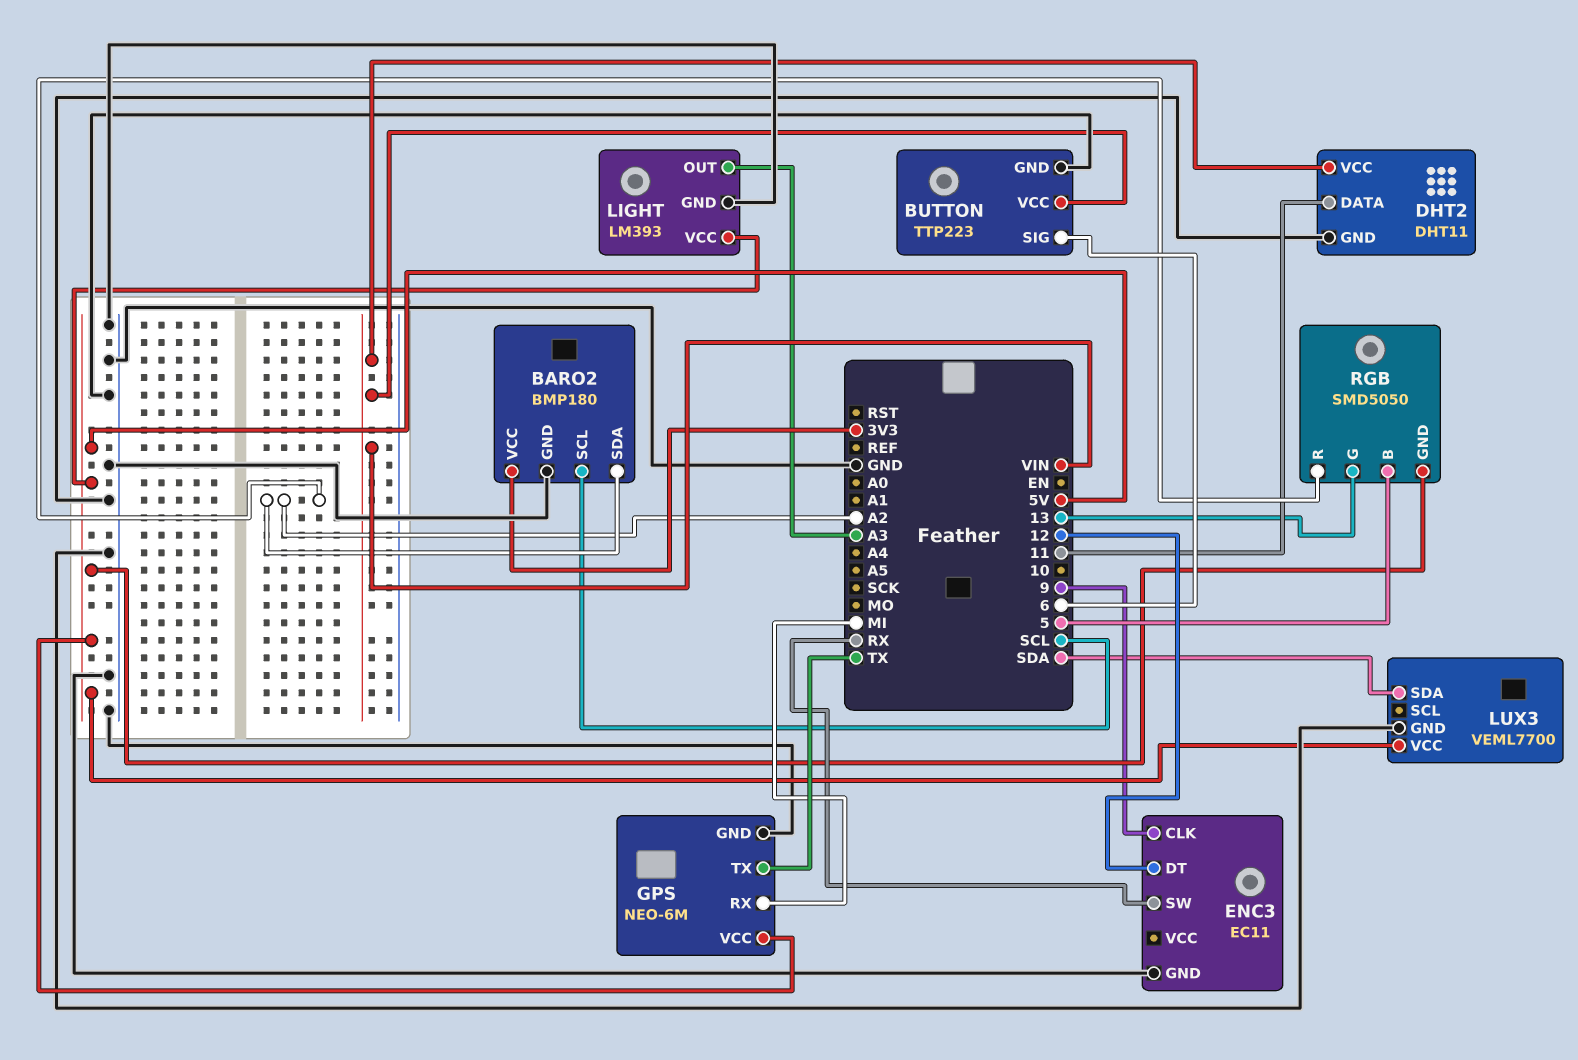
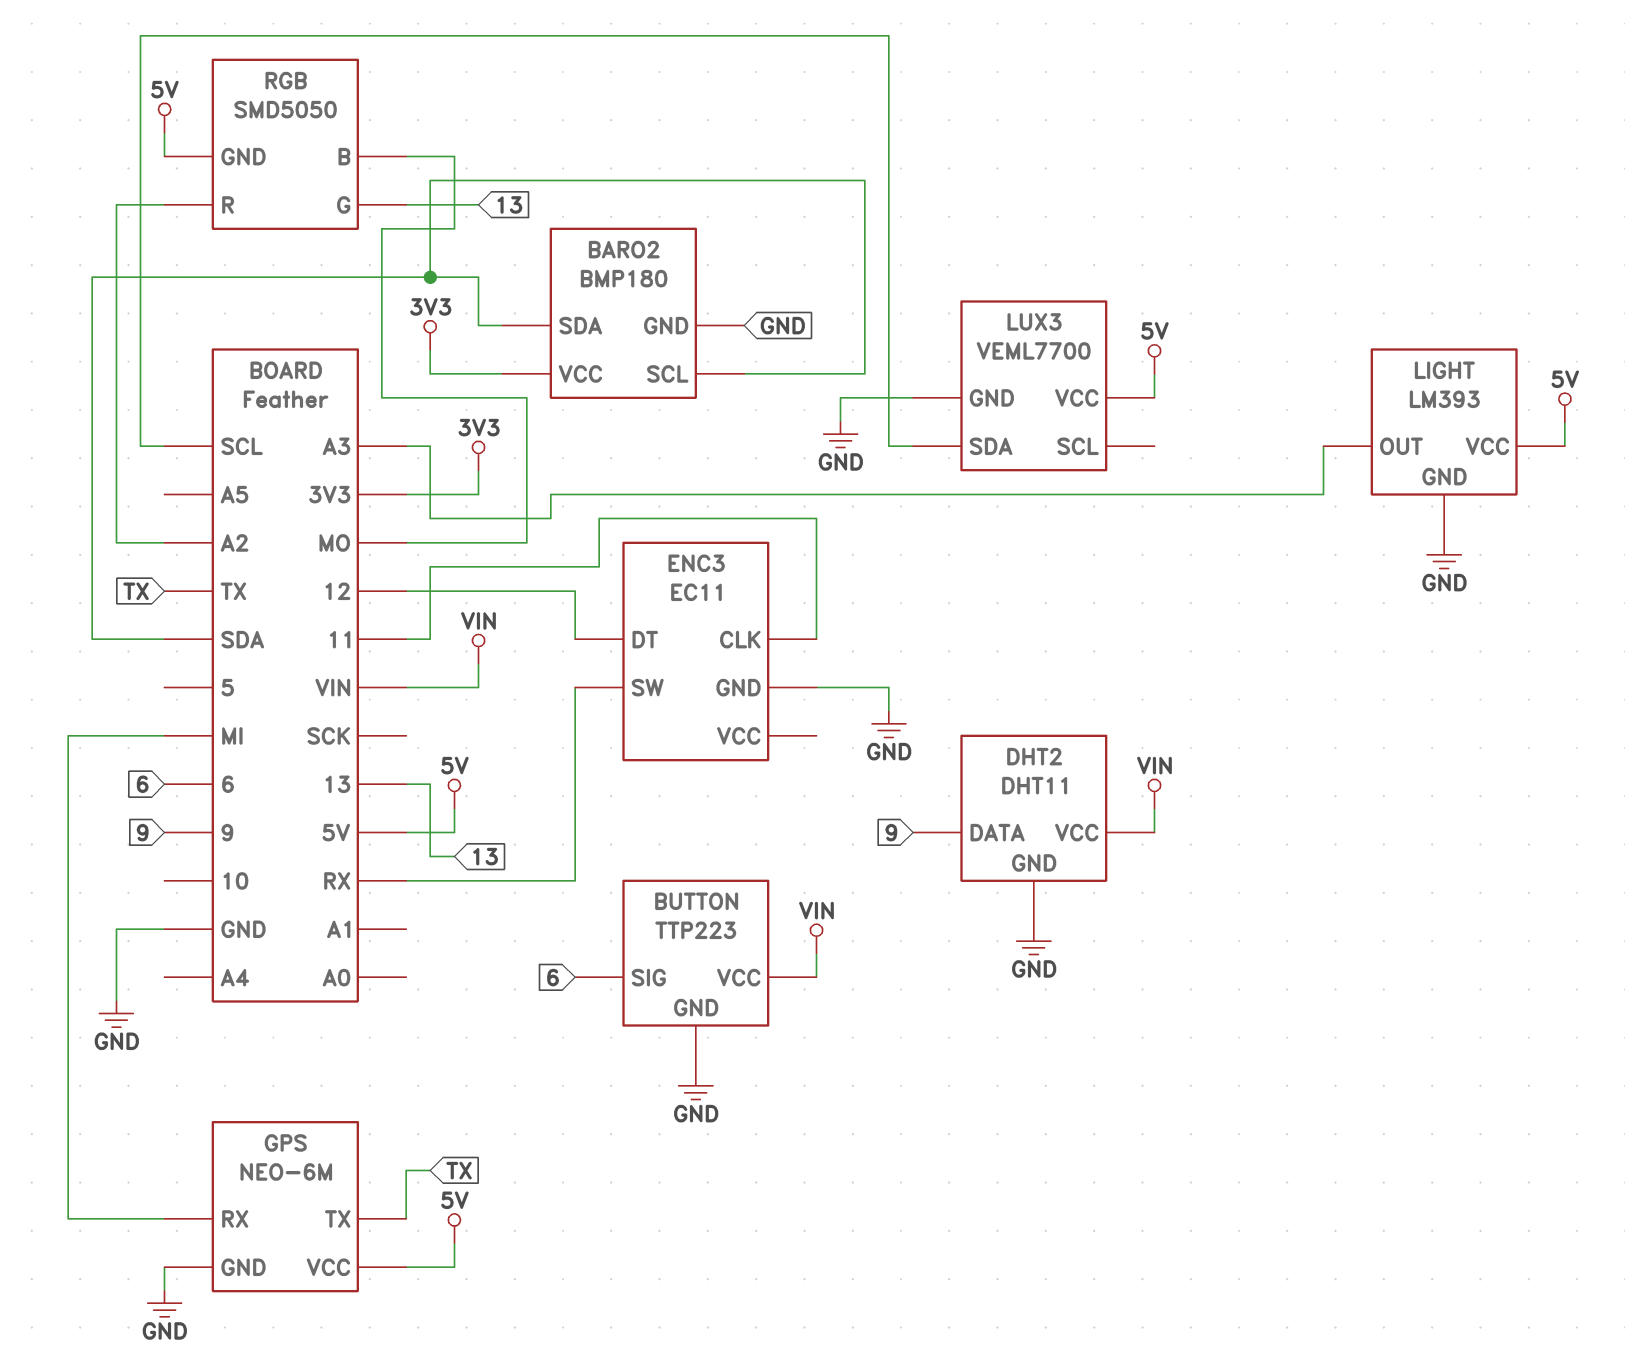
BARO2 pin SCL: SCL -> SDA
BARO2 pin SDA: A2 -> SDA
DHT2 pin DATA: 11 -> 9
ENC3 pin CLK: 9 -> 11
LUX3 pin SDA: SDA -> SCL
RGB pin B: 5 -> MO

